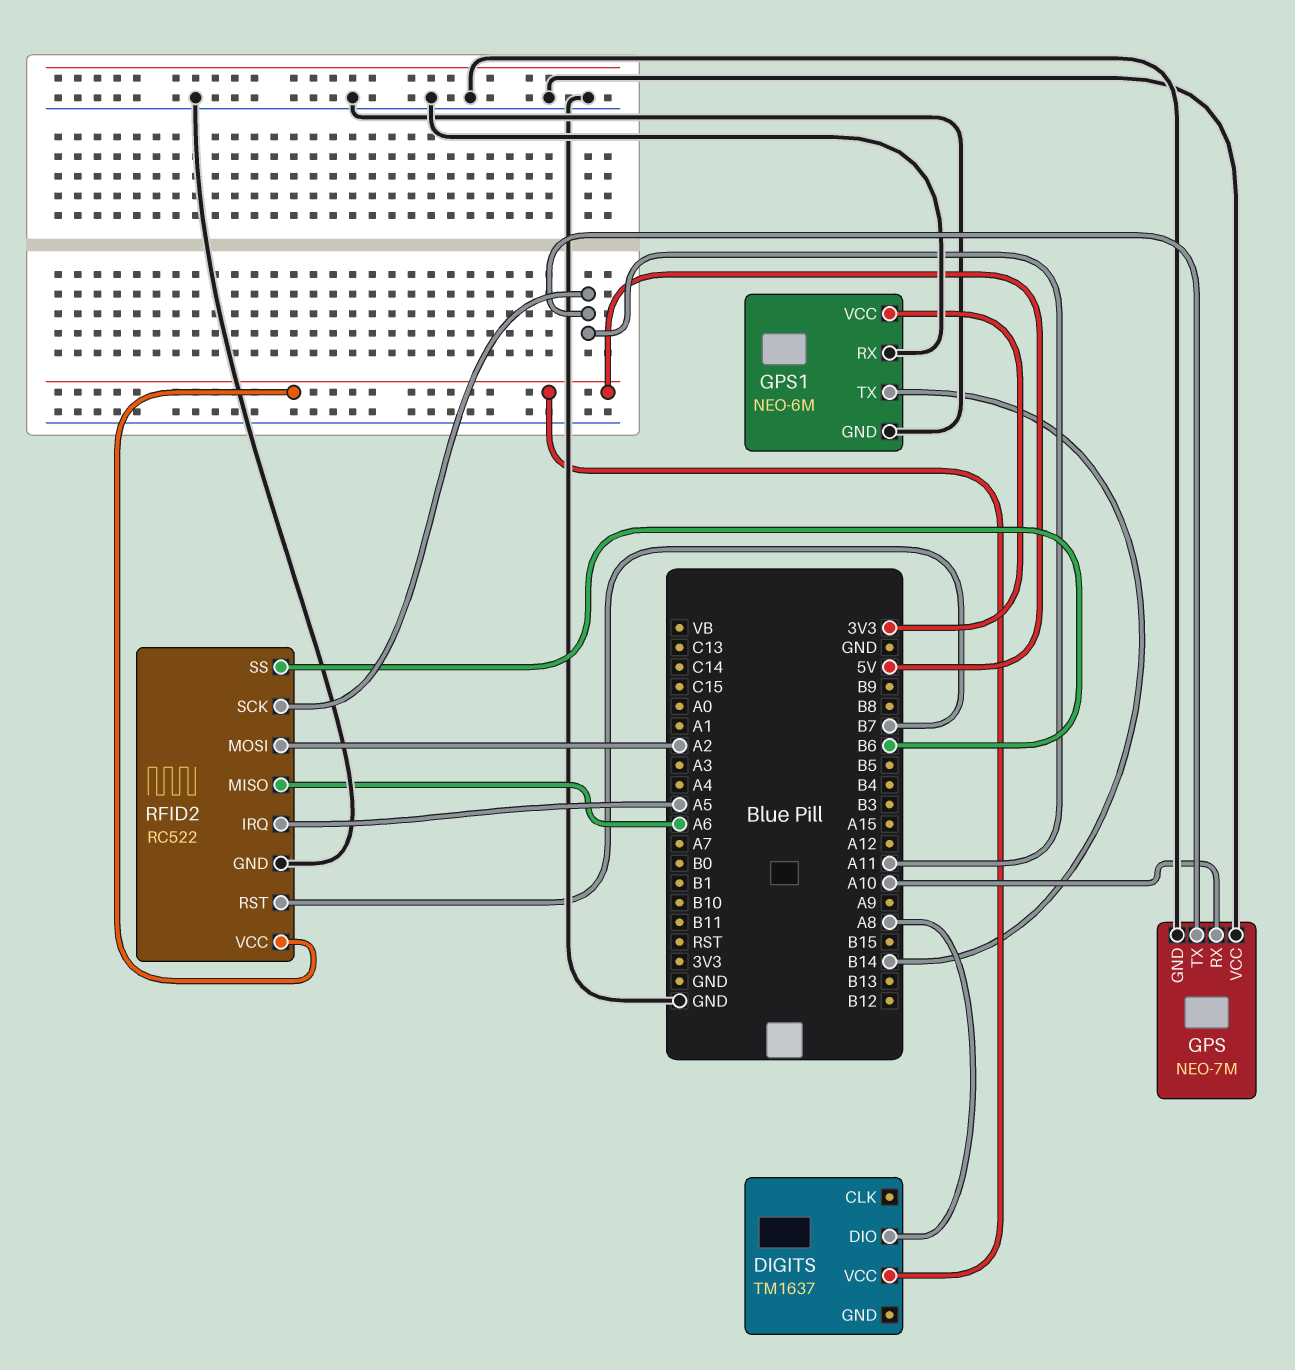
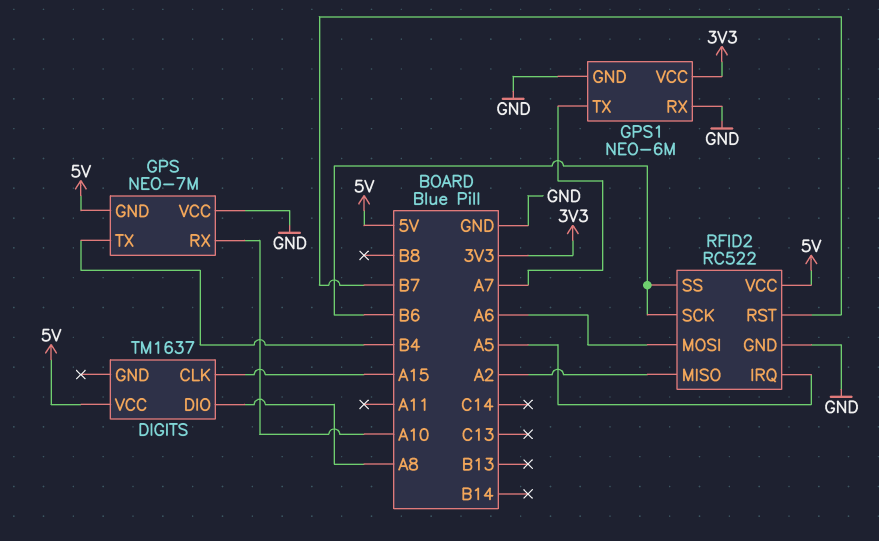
DIGITS pin CLK: none -> A15
GPS pin GND: GND -> 5V
GPS pin TX: A11 -> B4
GPS1 pin TX: B14 -> A7
RFID2 pin MISO: A6 -> A2
RFID2 pin MOSI: A2 -> A6
RFID2 pin SCK: A11 -> B6

